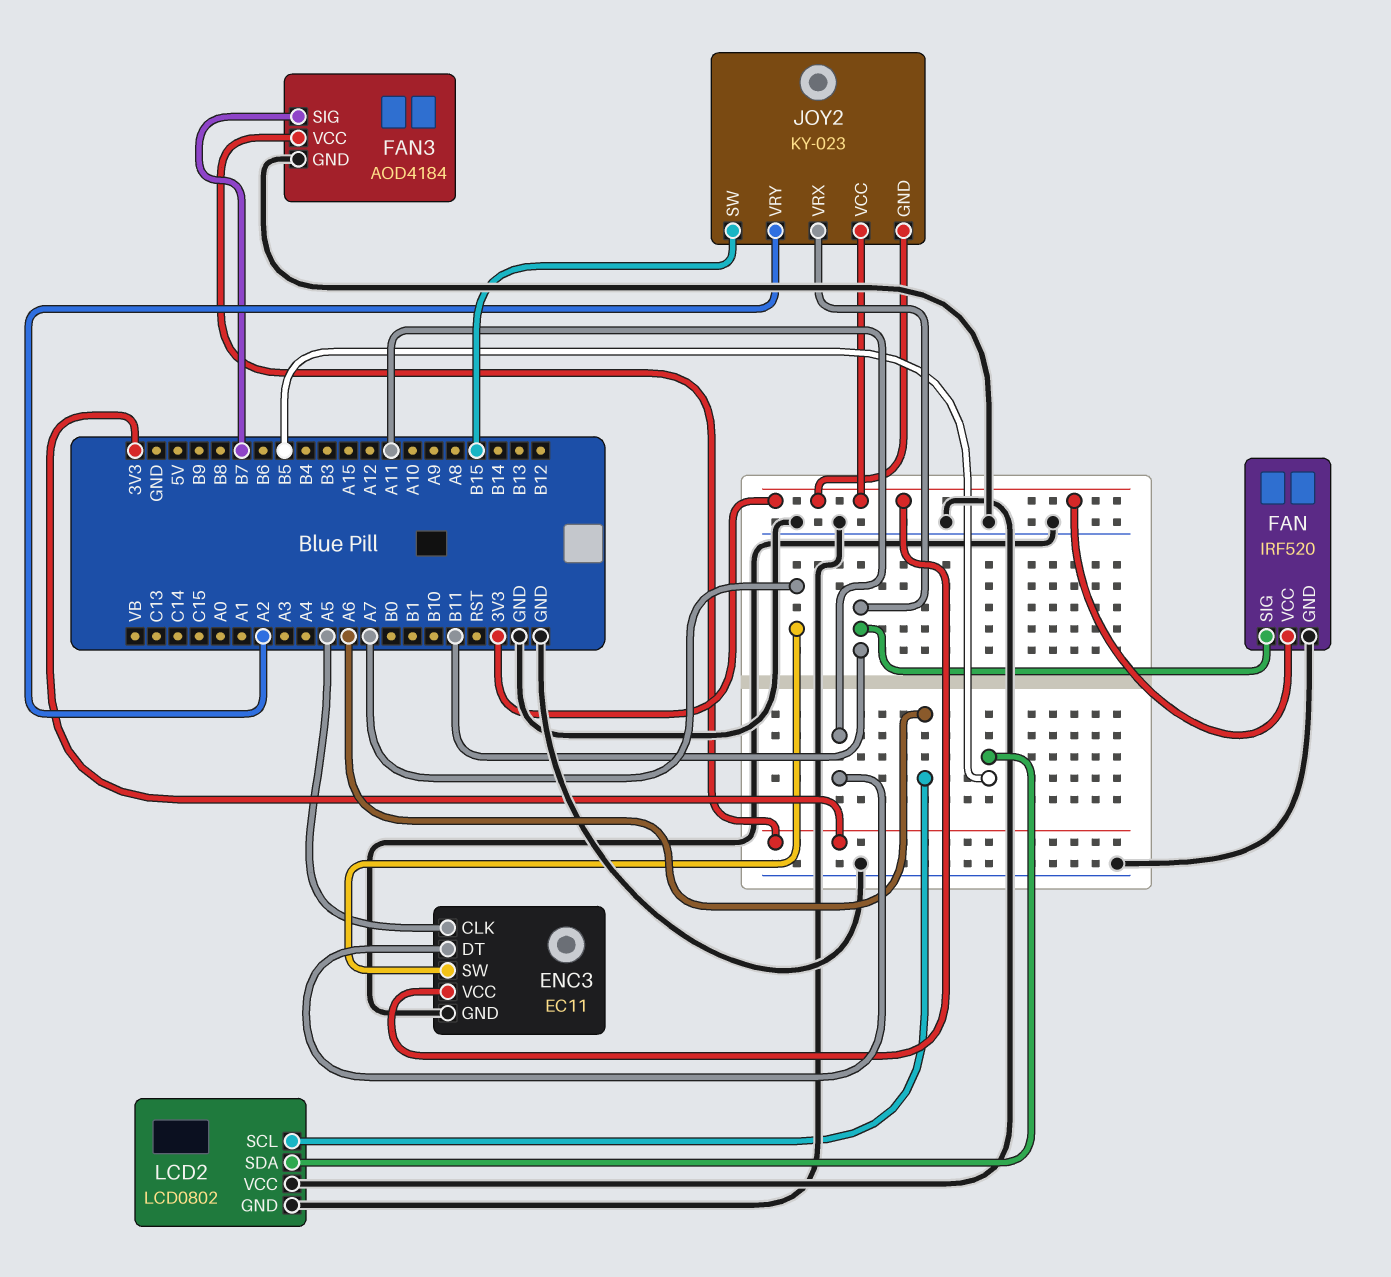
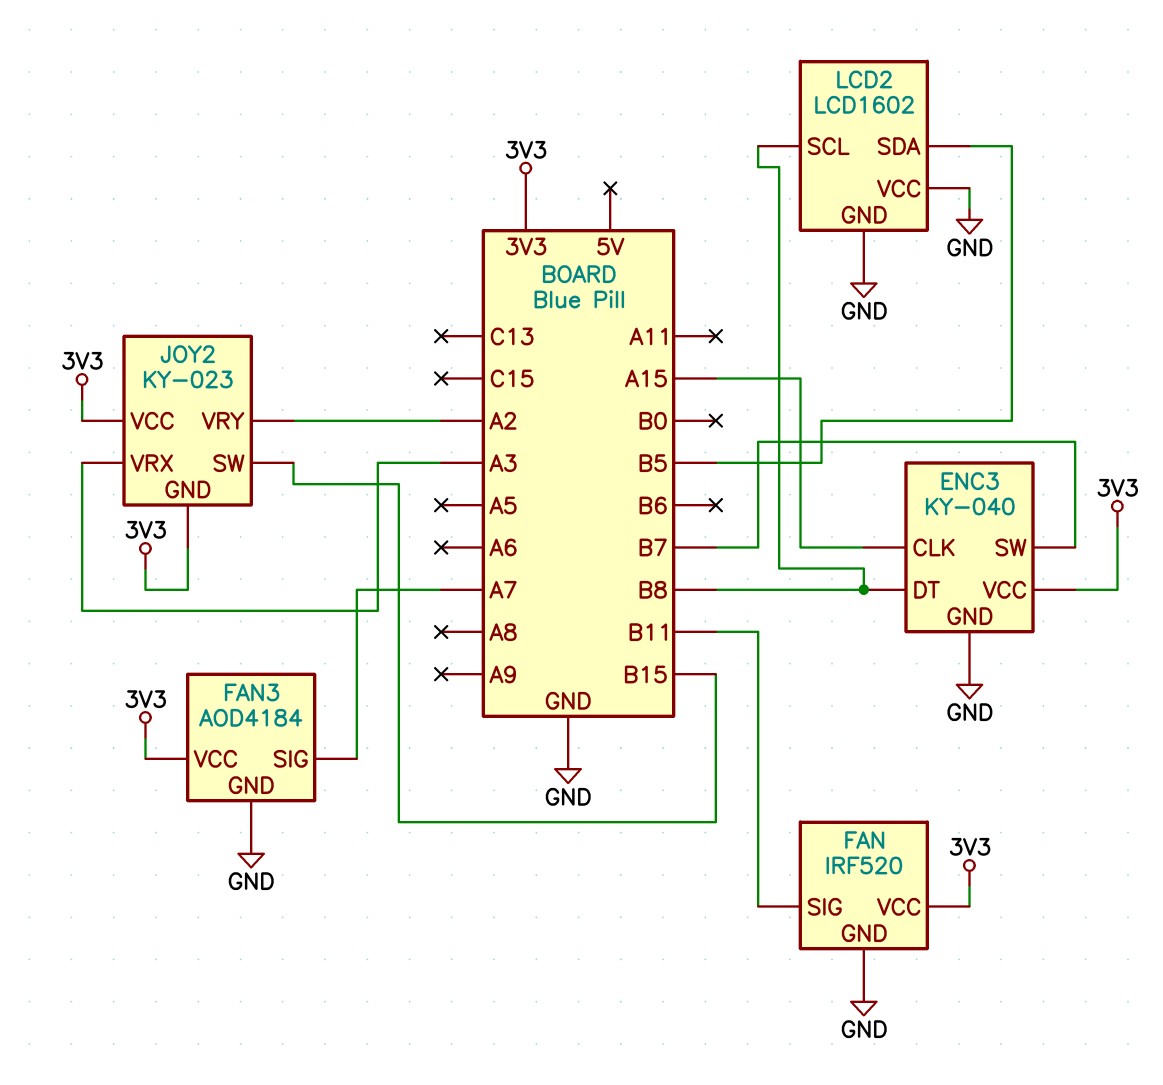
ENC3: EC11 -> KY-040
ENC3 pin CLK: A5 -> A15
ENC3 pin DT: A11 -> B8
ENC3 pin SW: A7 -> B7
FAN3 pin SIG: B7 -> A7
JOY2 pin VRX: B11 -> A3
LCD2: LCD0802 -> LCD1602
LCD2 pin SCL: A6 -> B8

